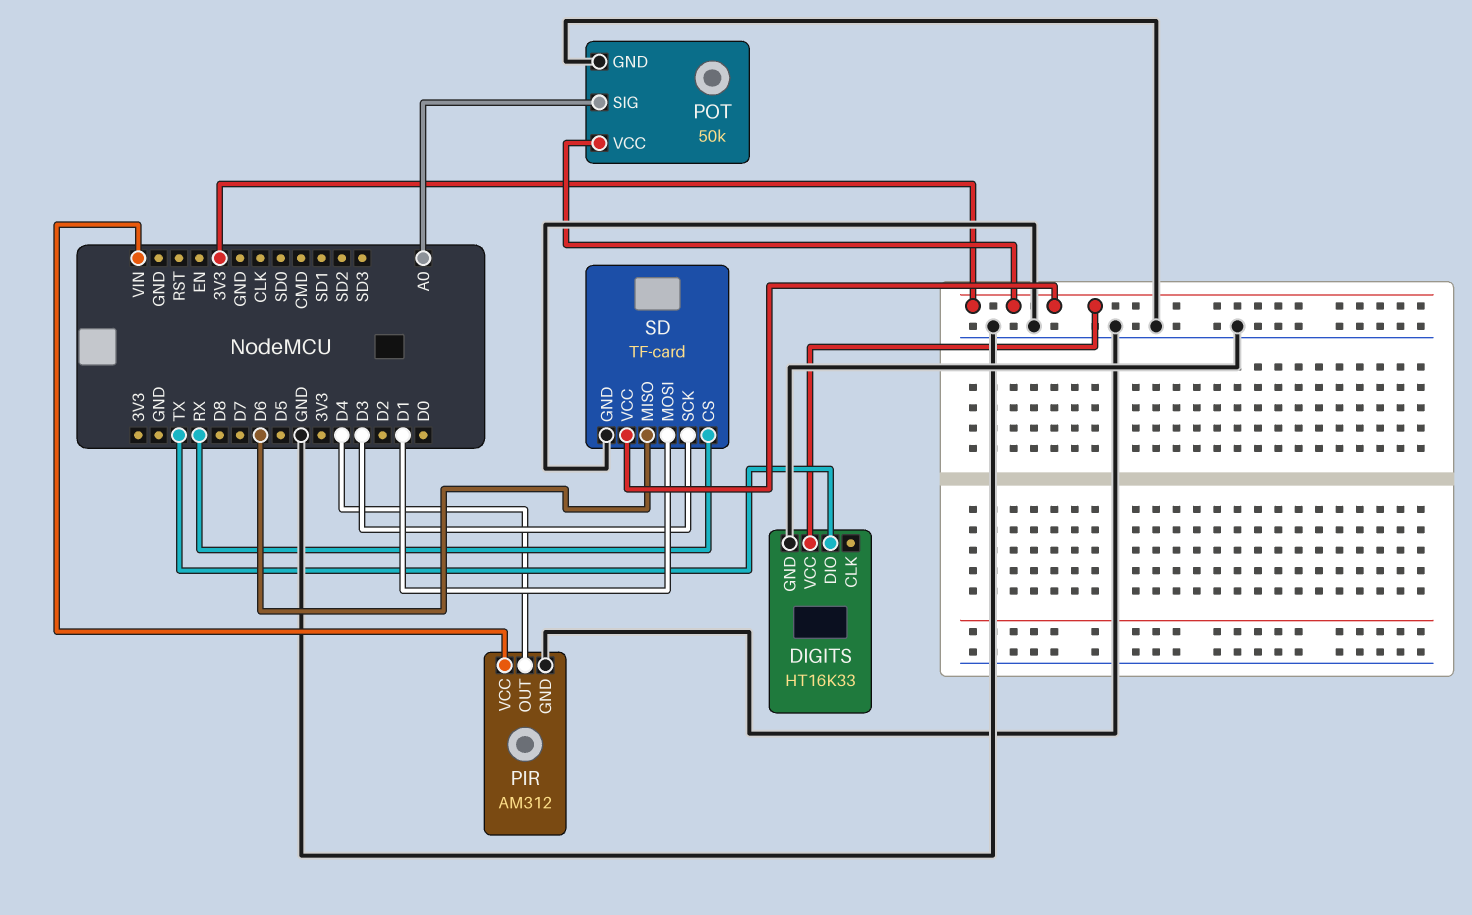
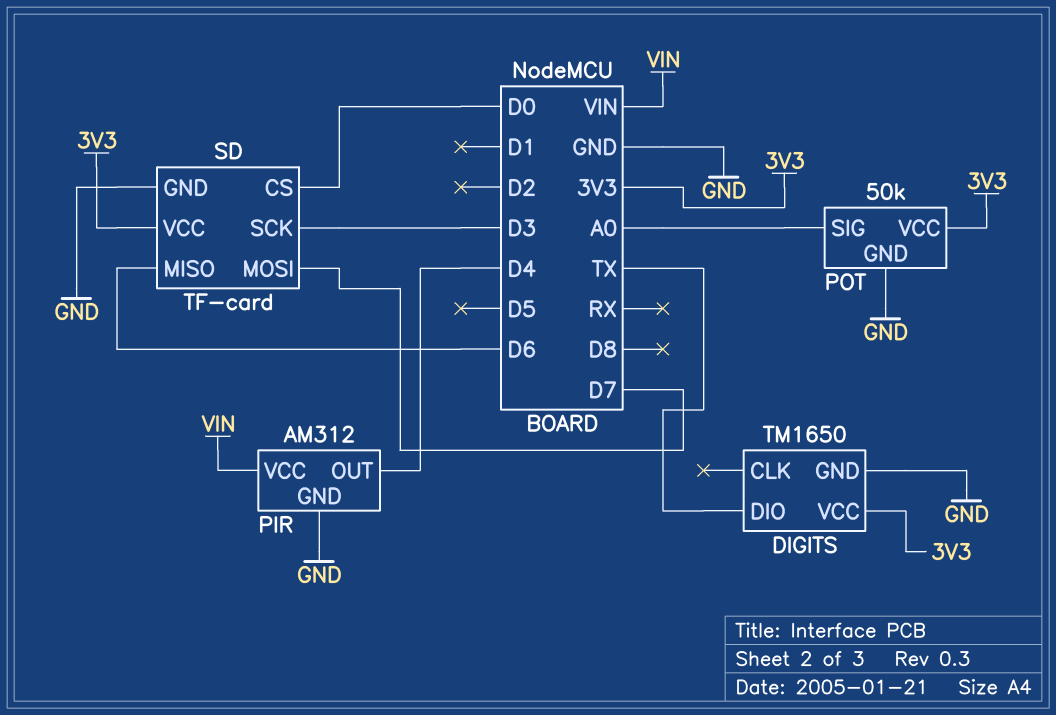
DIGITS: HT16K33 -> TM1650
SD pin CS: RX -> D0
SD pin MOSI: D1 -> D7

